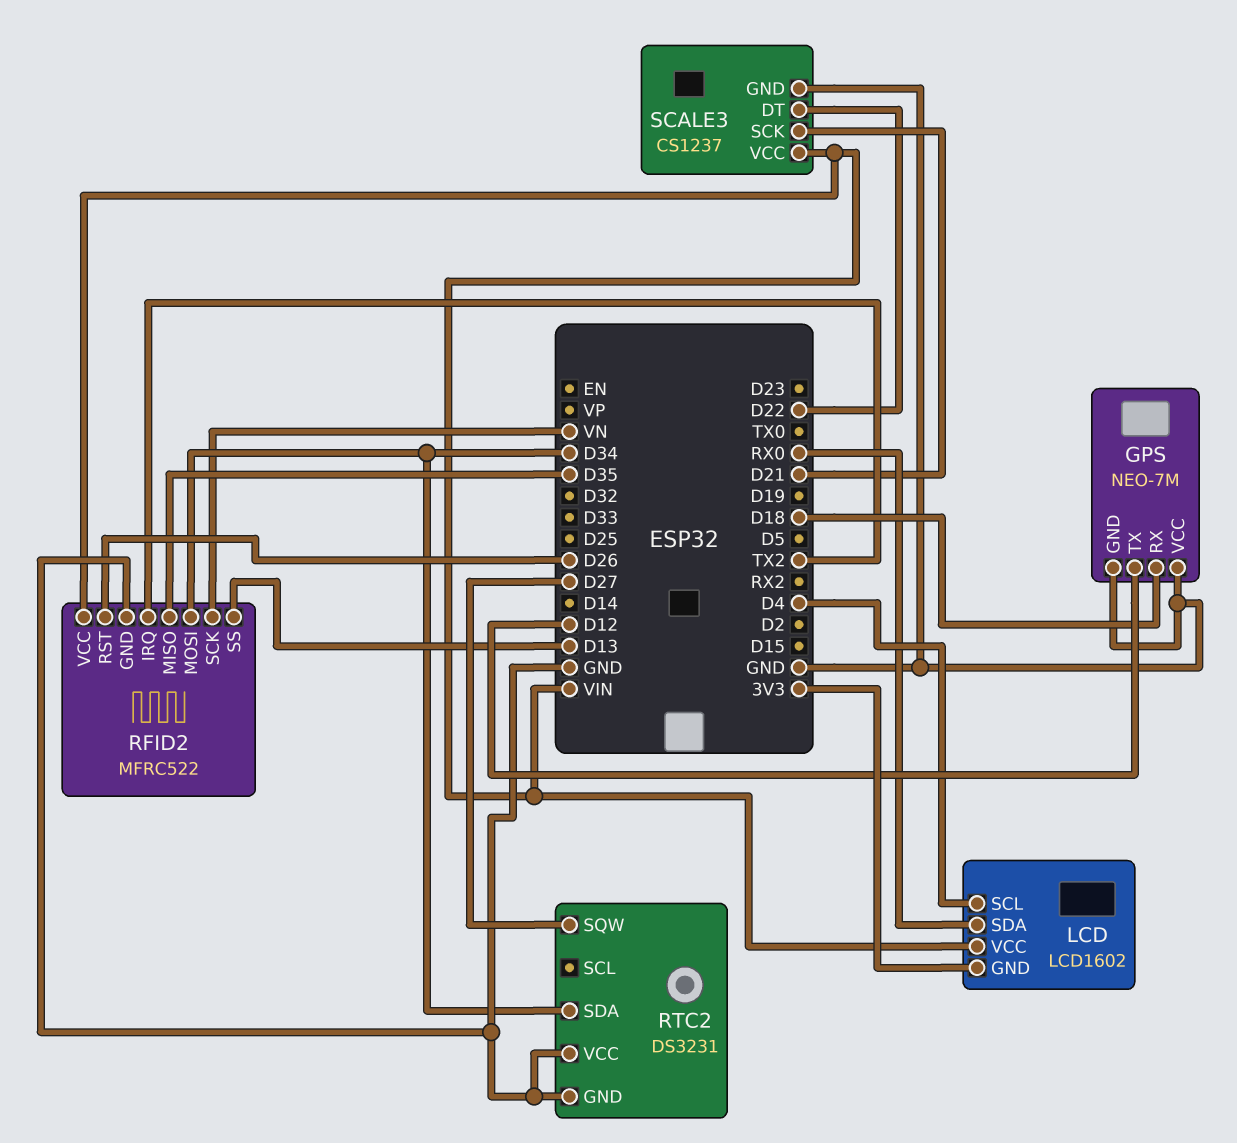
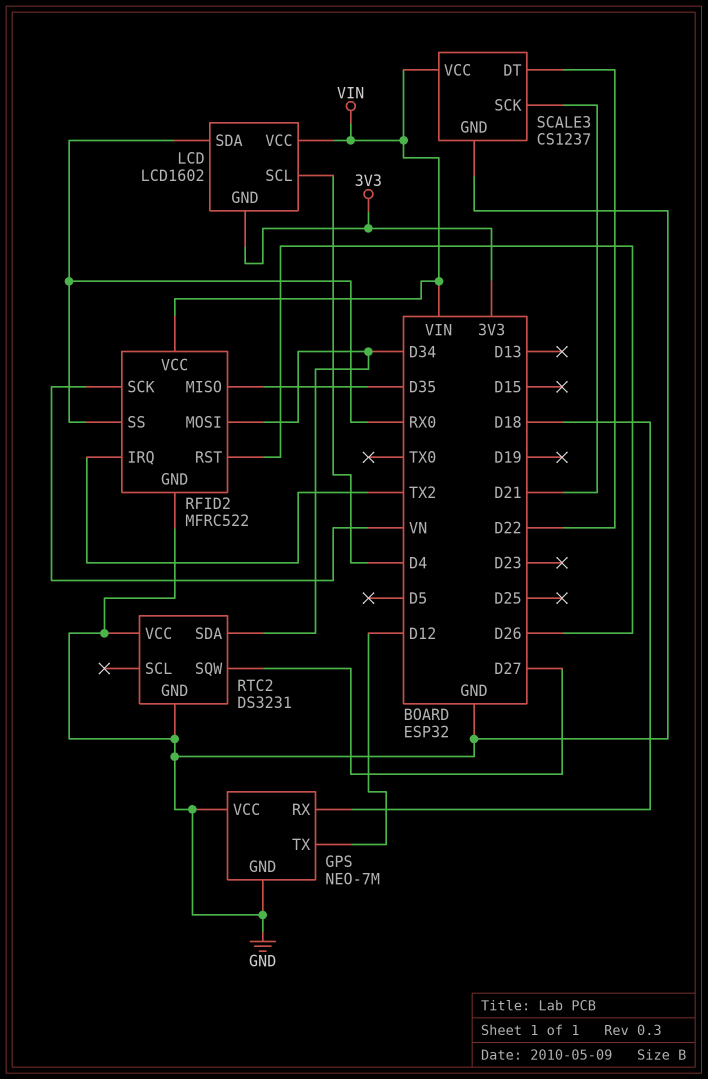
RFID2 pin SS: D13 -> RX0

